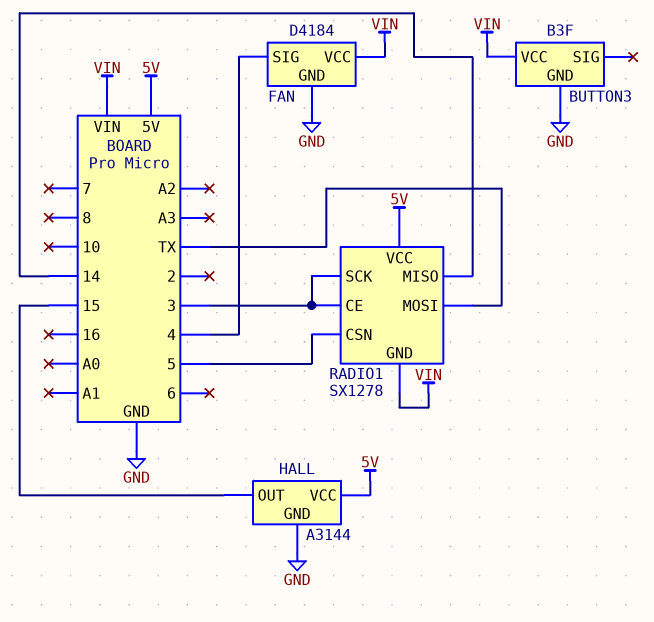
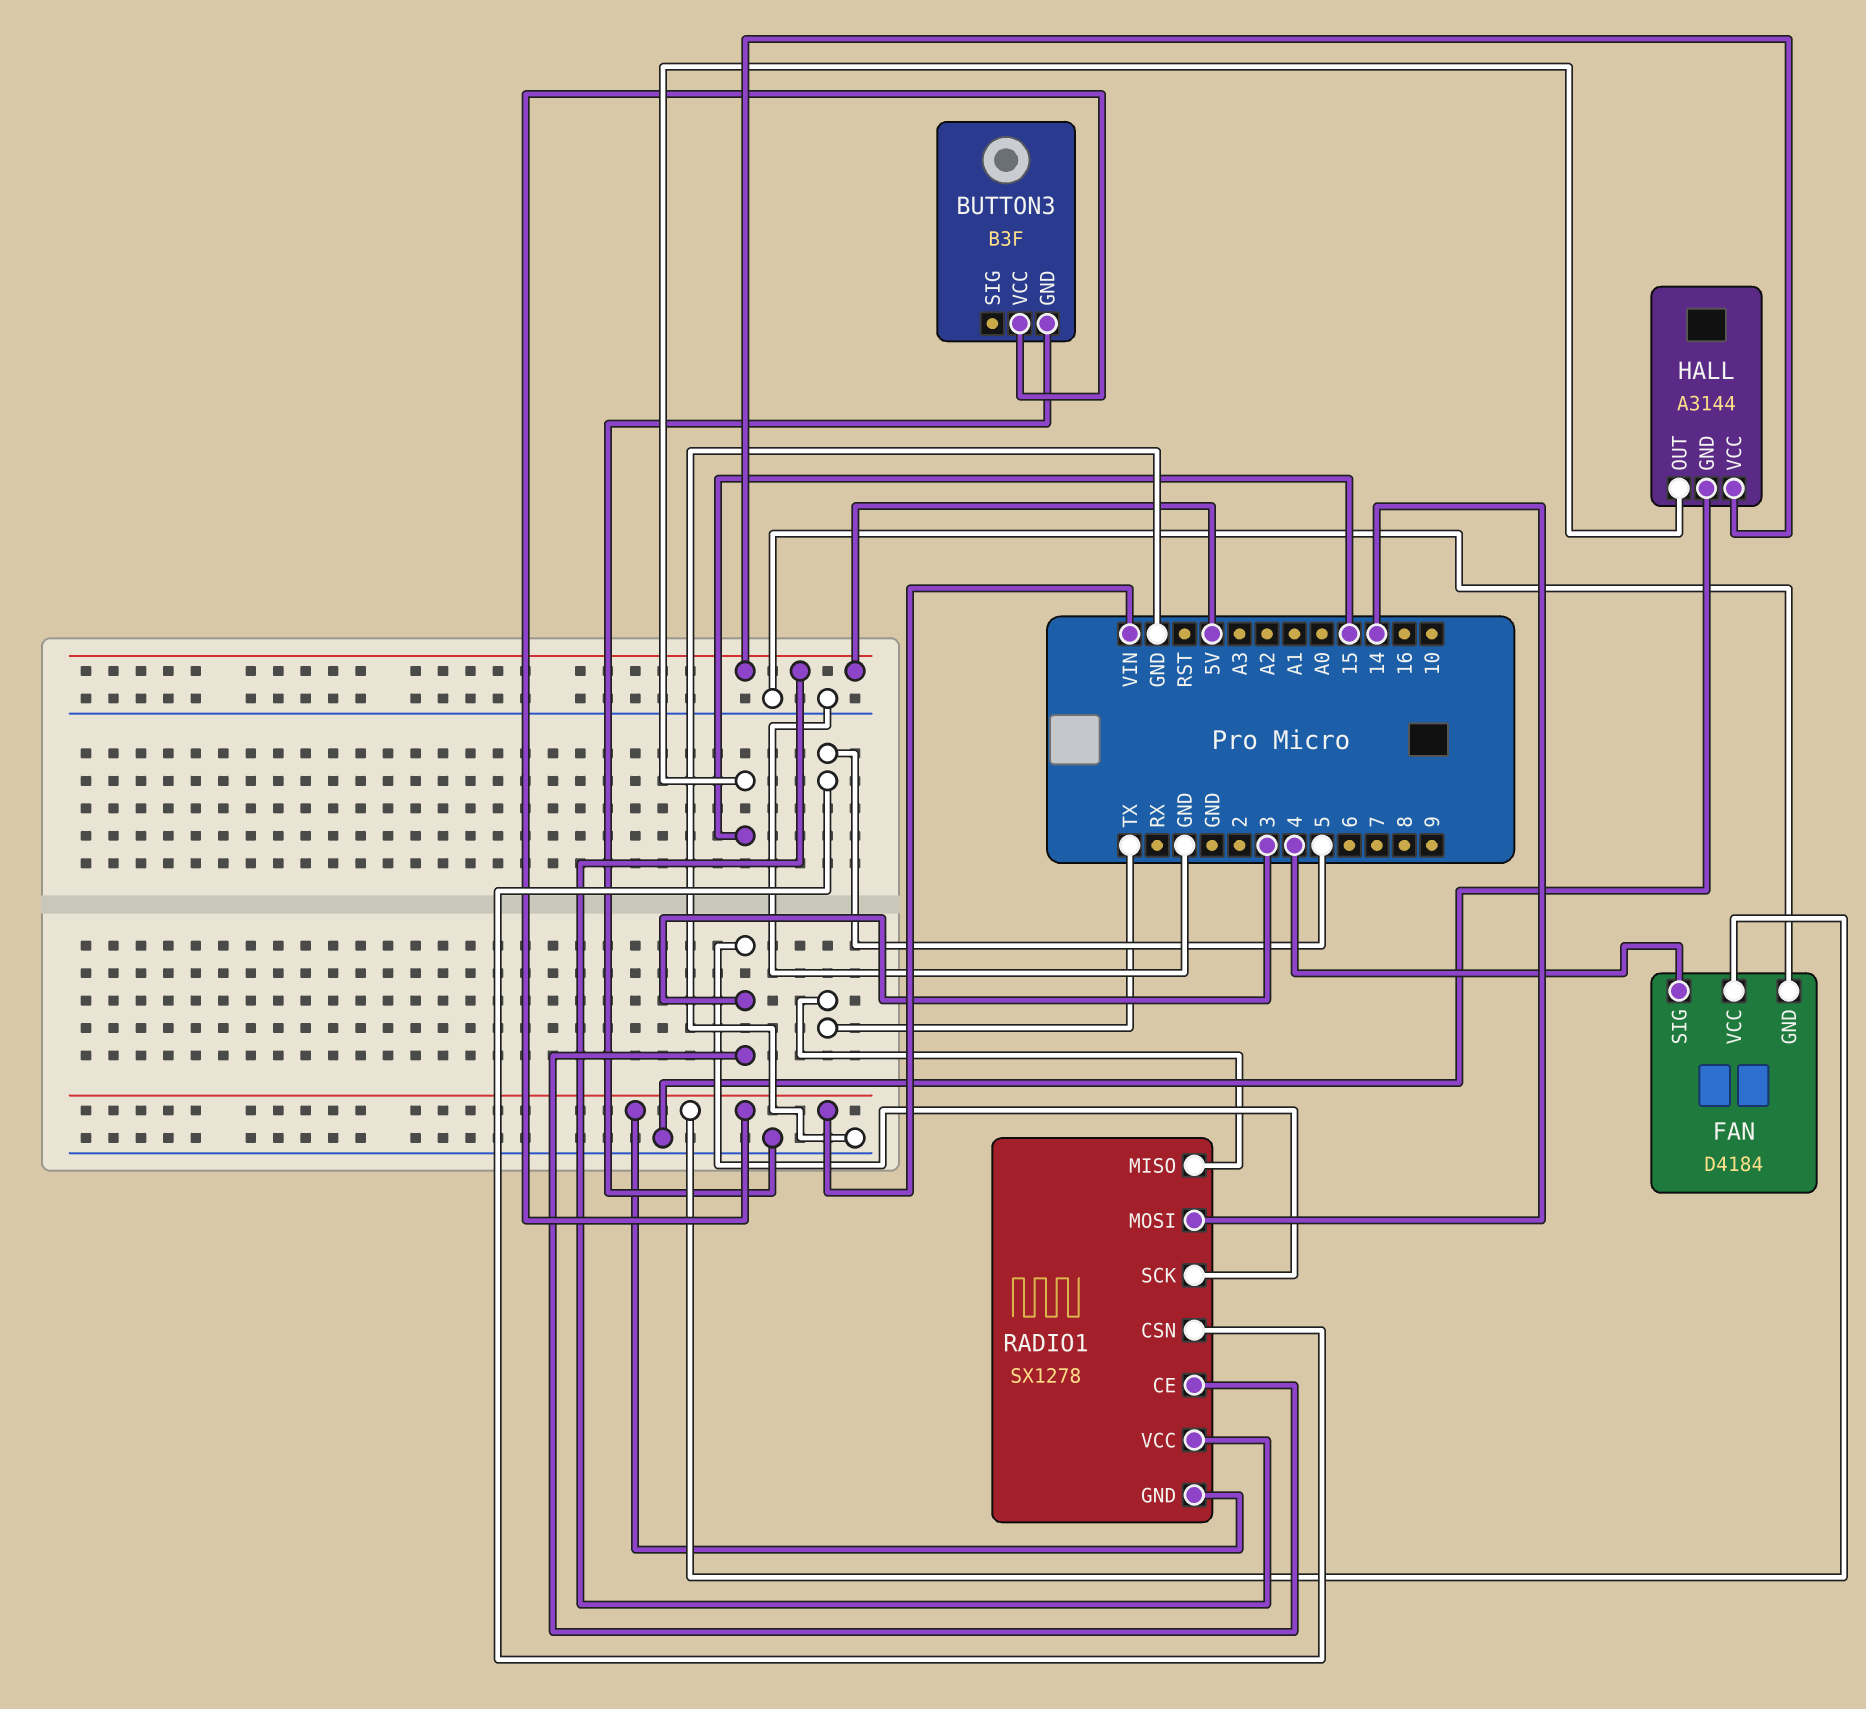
RADIO1 pin MISO: 14 -> TX
RADIO1 pin MOSI: TX -> 14

